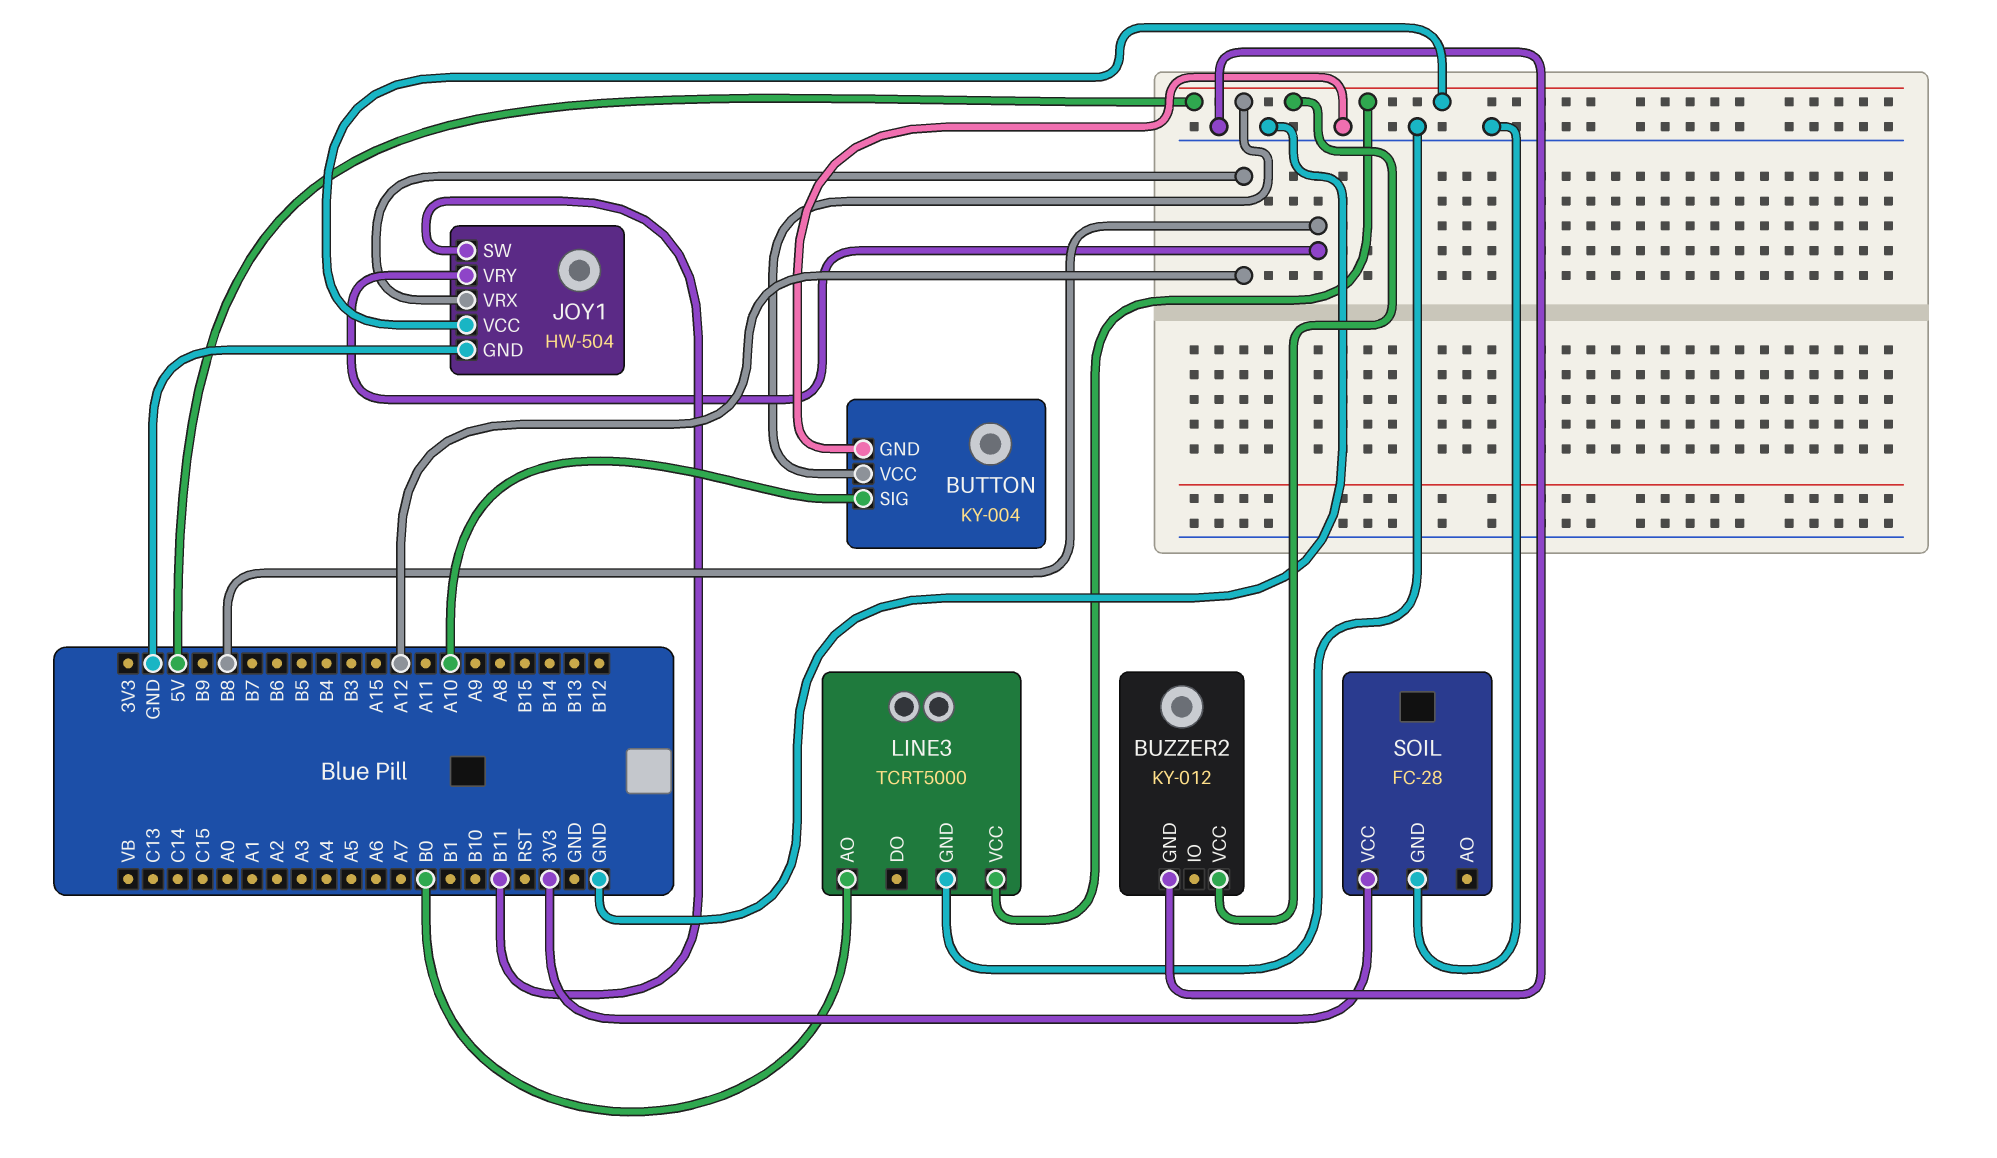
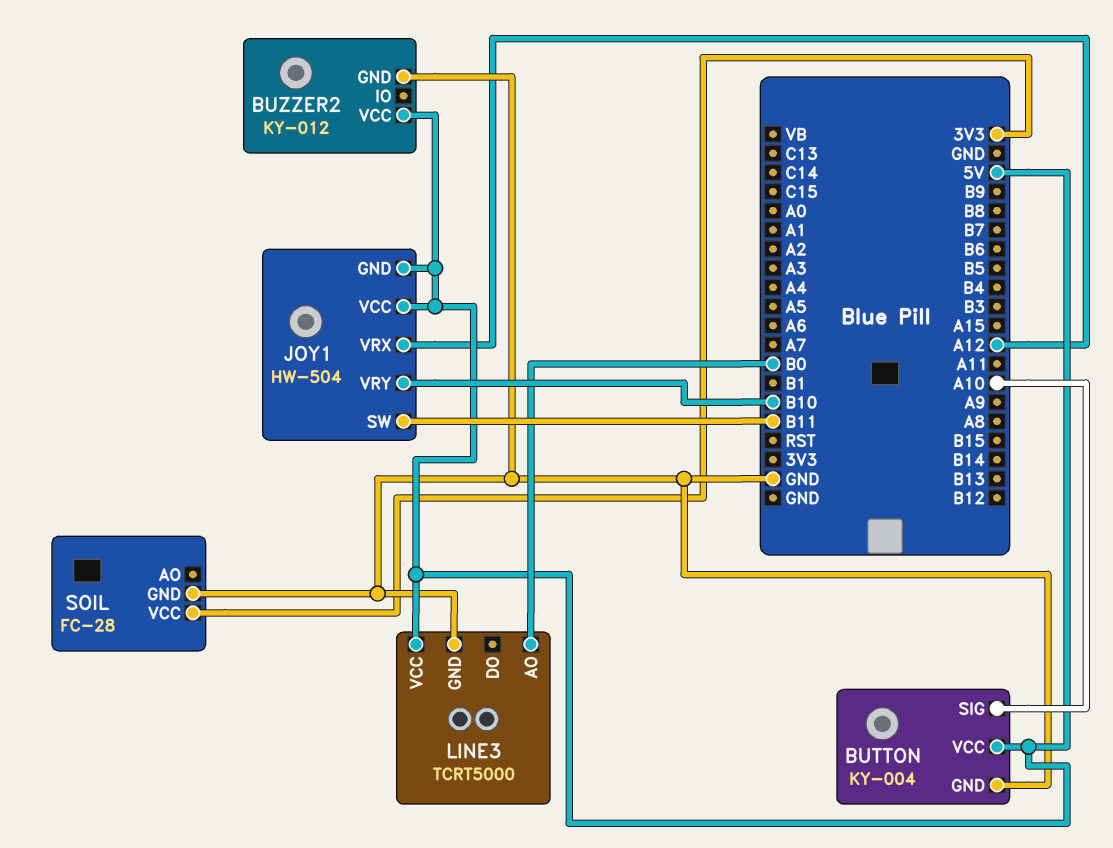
JOY1 pin GND: GND -> 5V
JOY1 pin VRY: B8 -> B10

